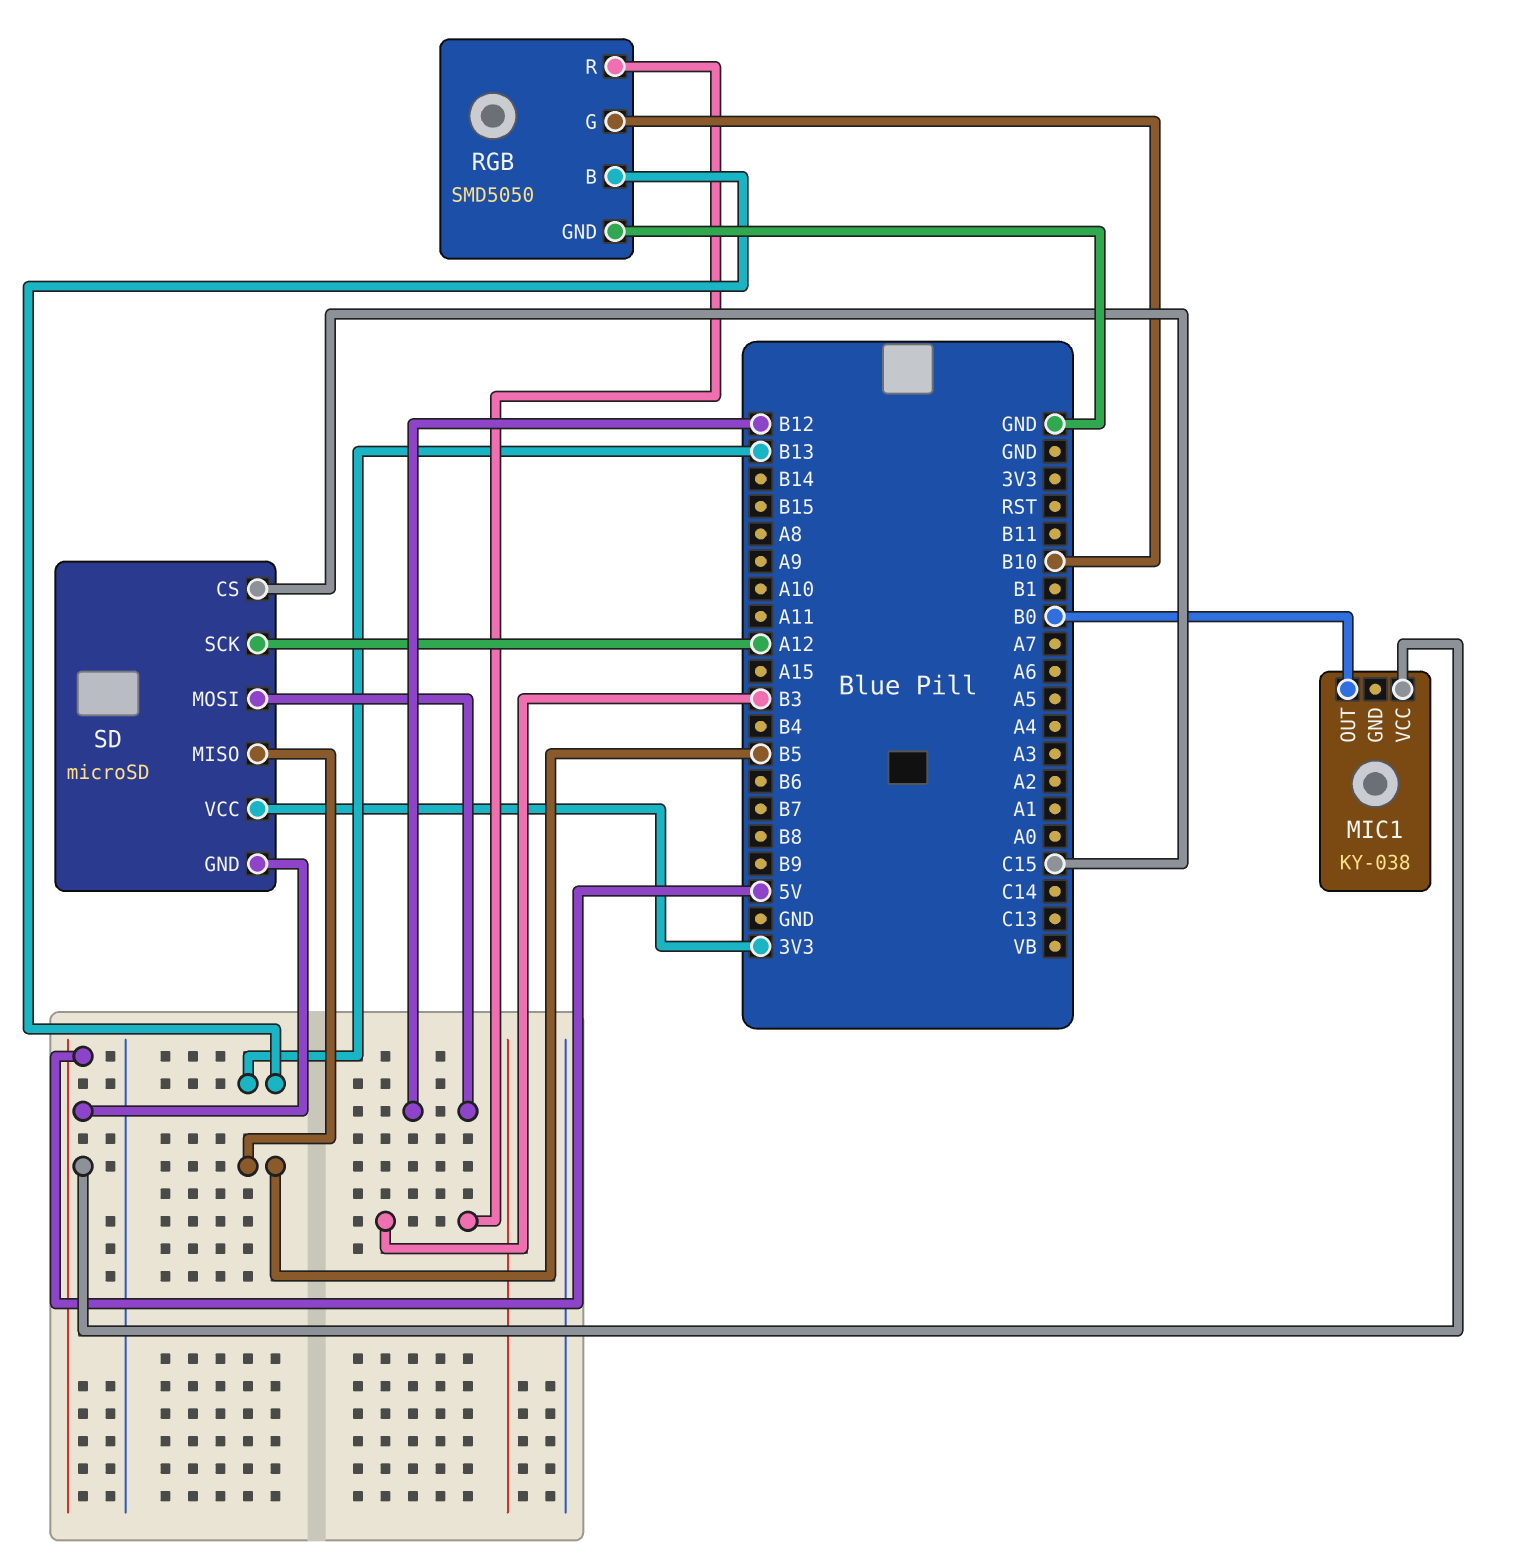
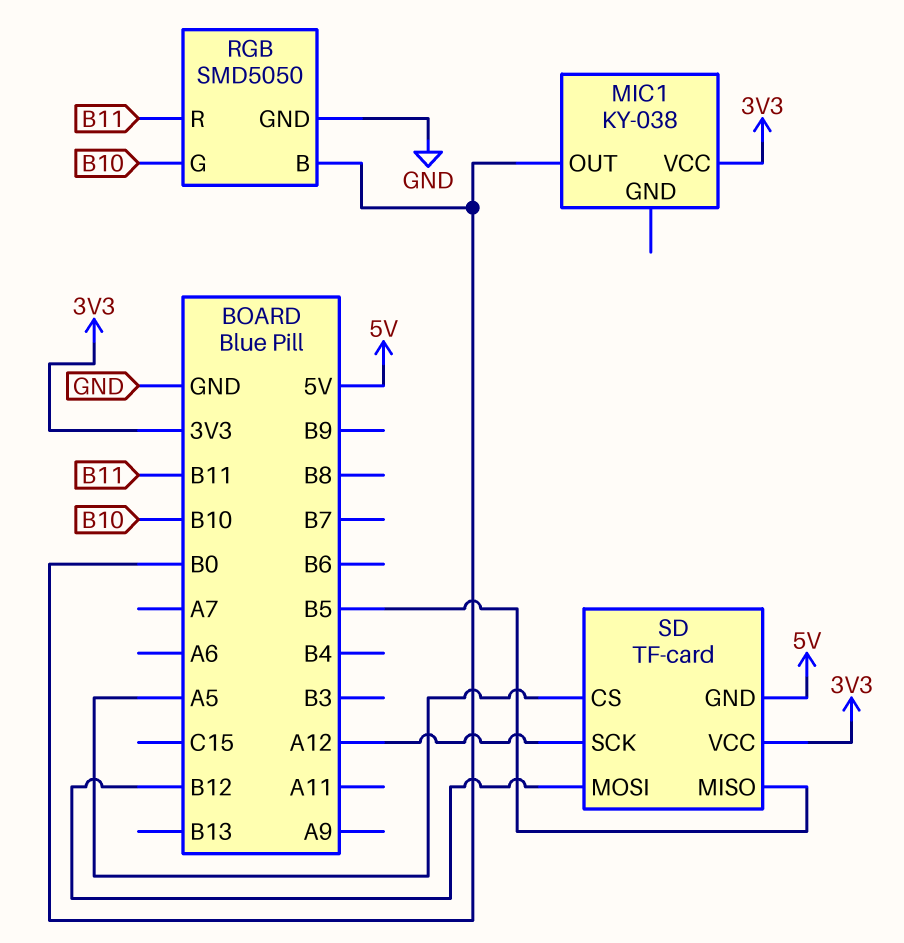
MIC1 pin VCC: 5V -> 3V3
RGB pin B: B13 -> B0
RGB pin R: B3 -> B11
SD: microSD -> TF-card
SD pin CS: C15 -> A5

